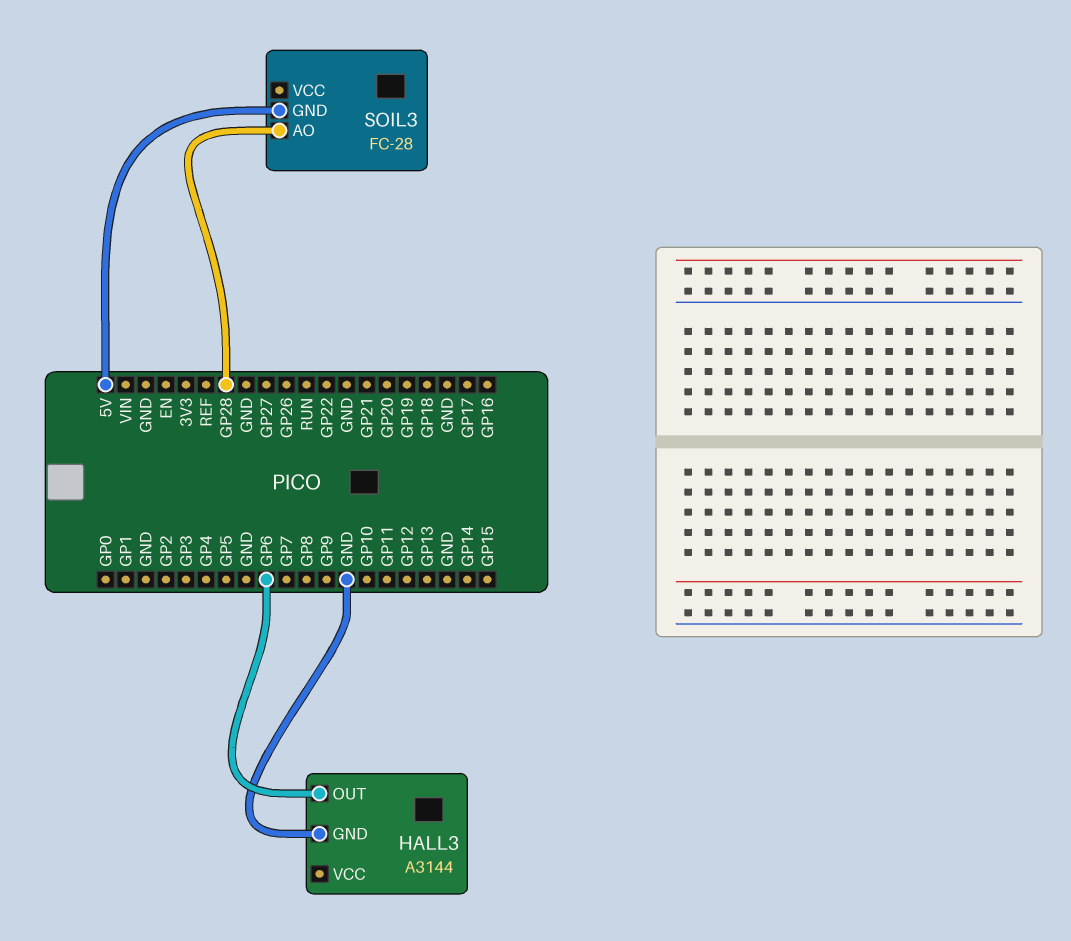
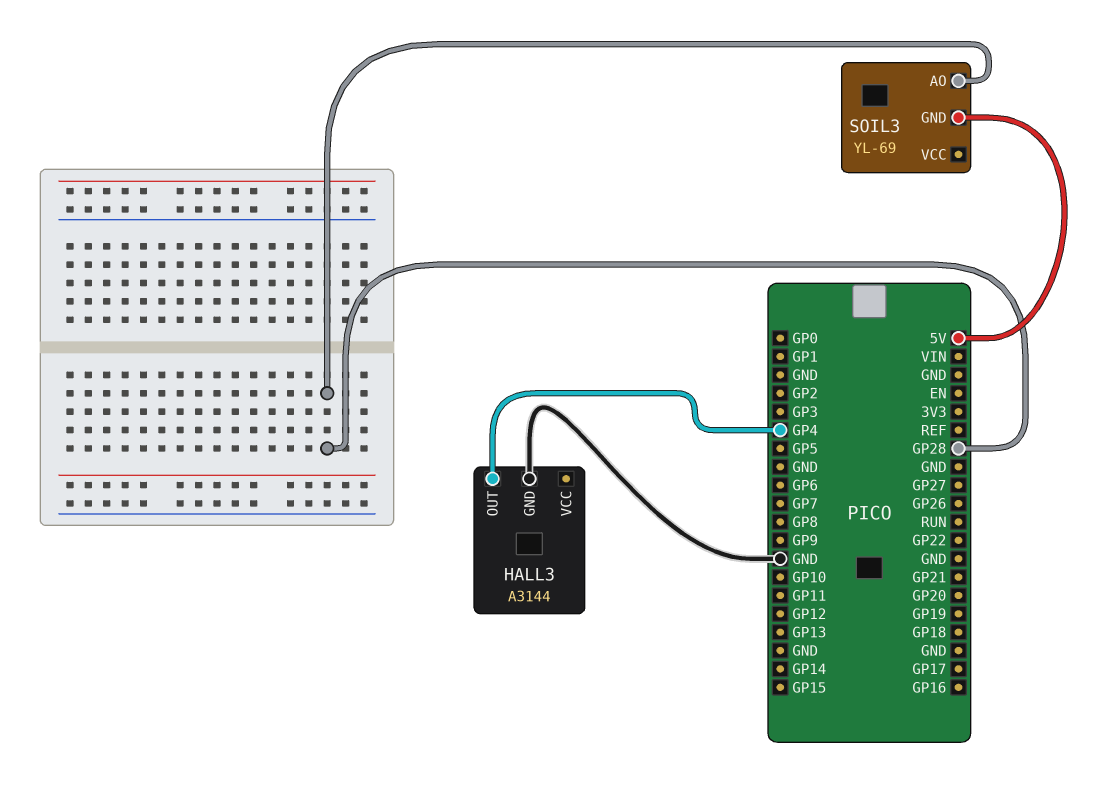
HALL3 pin OUT: GP6 -> GP4
SOIL3: FC-28 -> YL-69

